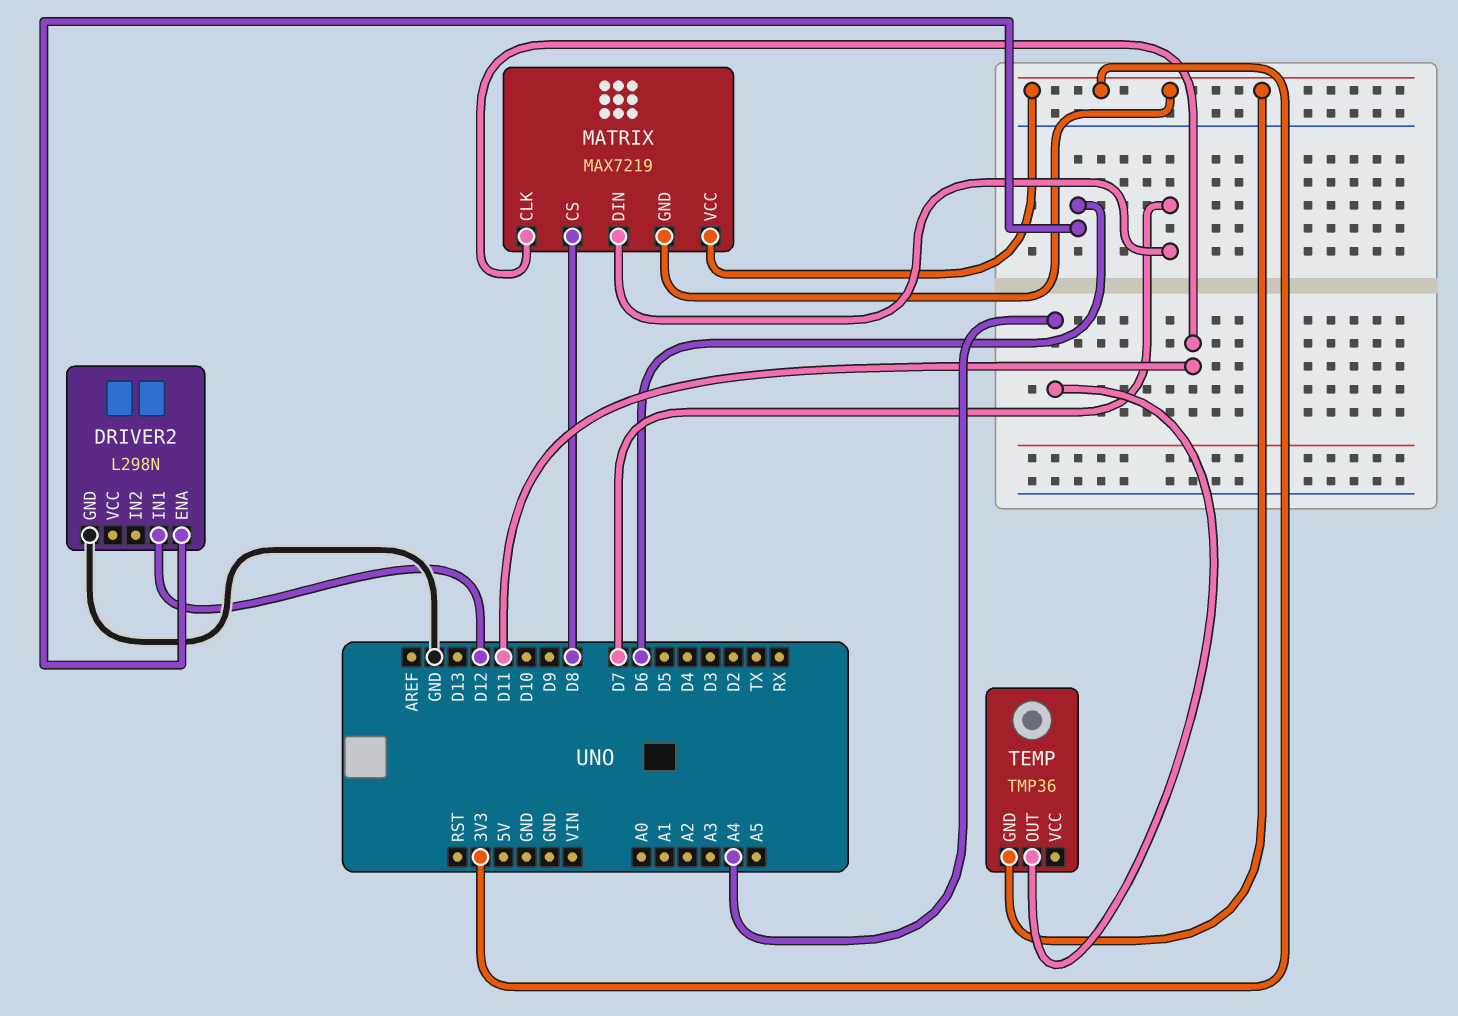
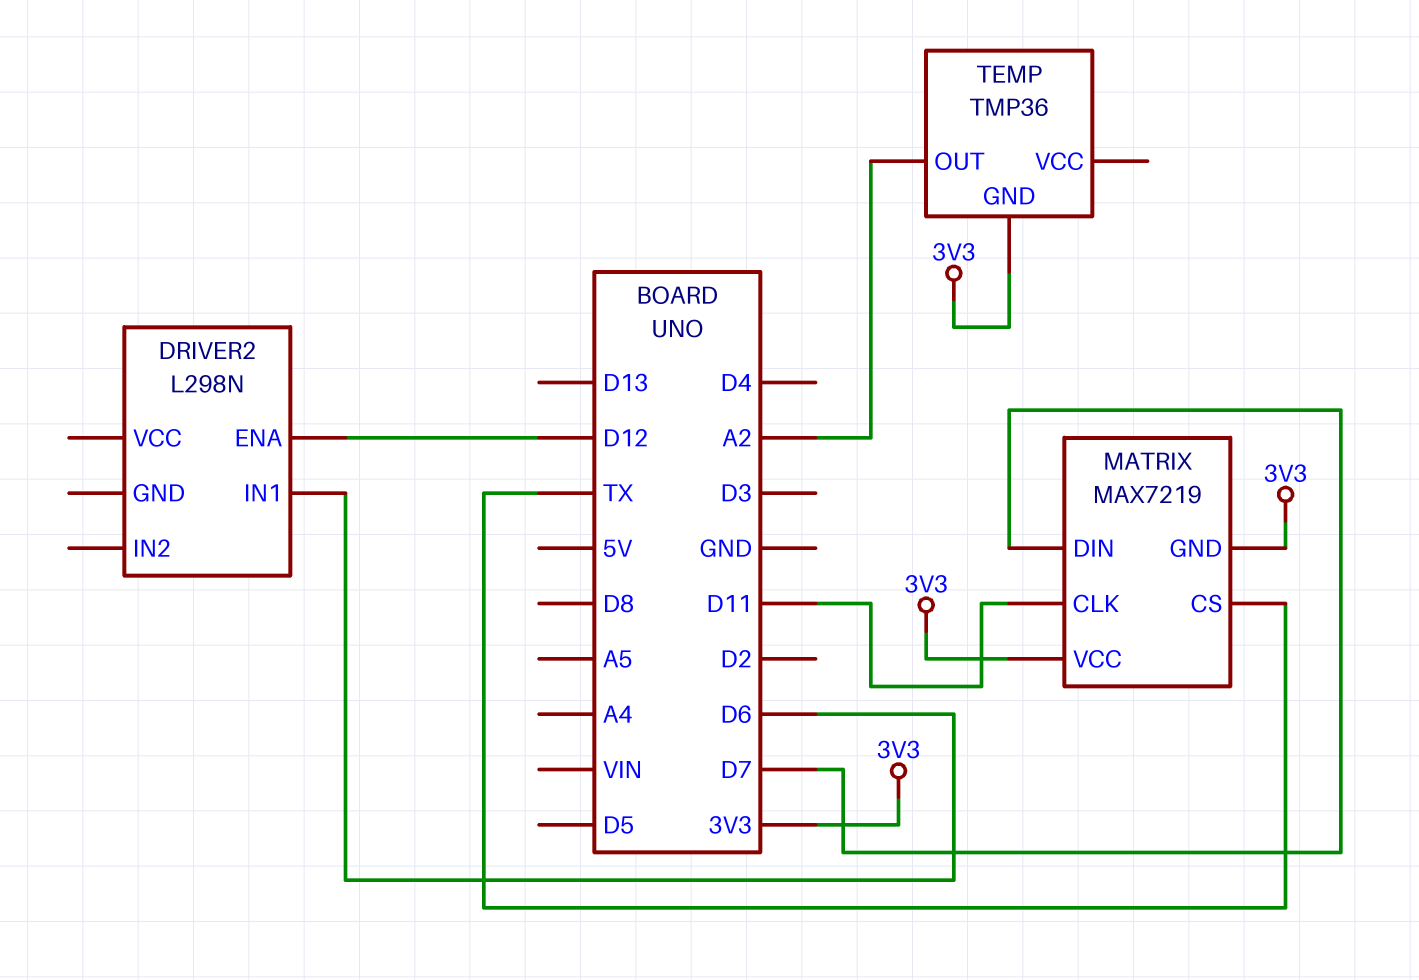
DRIVER2 pin ENA: D6 -> D12
DRIVER2 pin GND: GND -> none
DRIVER2 pin IN1: D12 -> D6
MATRIX pin CS: D8 -> TX
TEMP pin OUT: A4 -> A2

